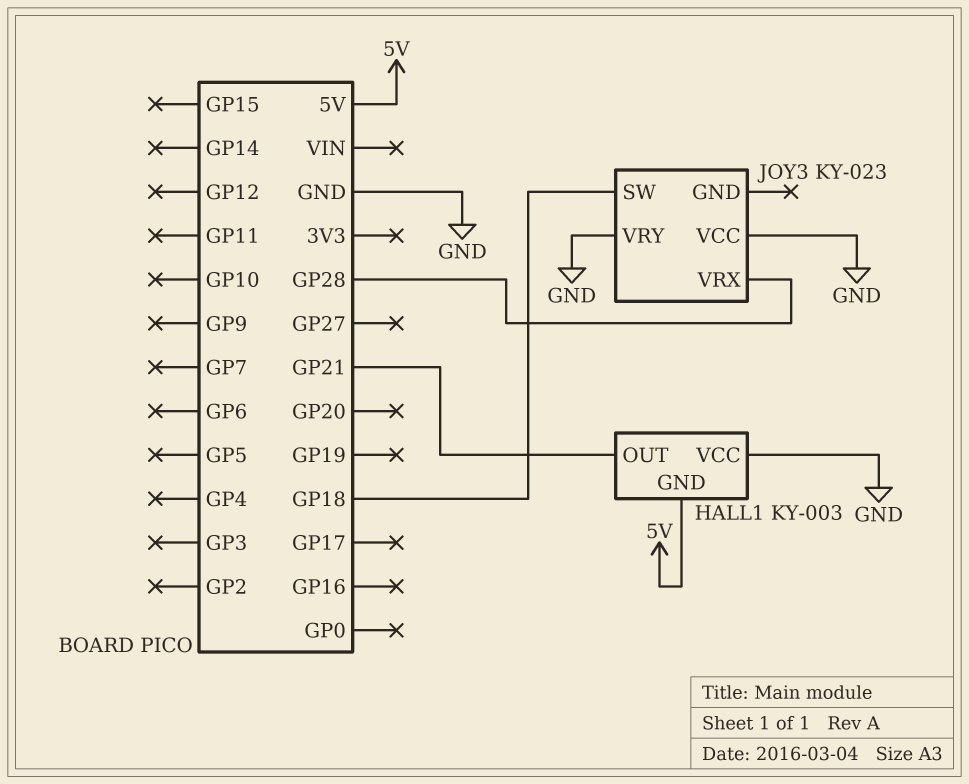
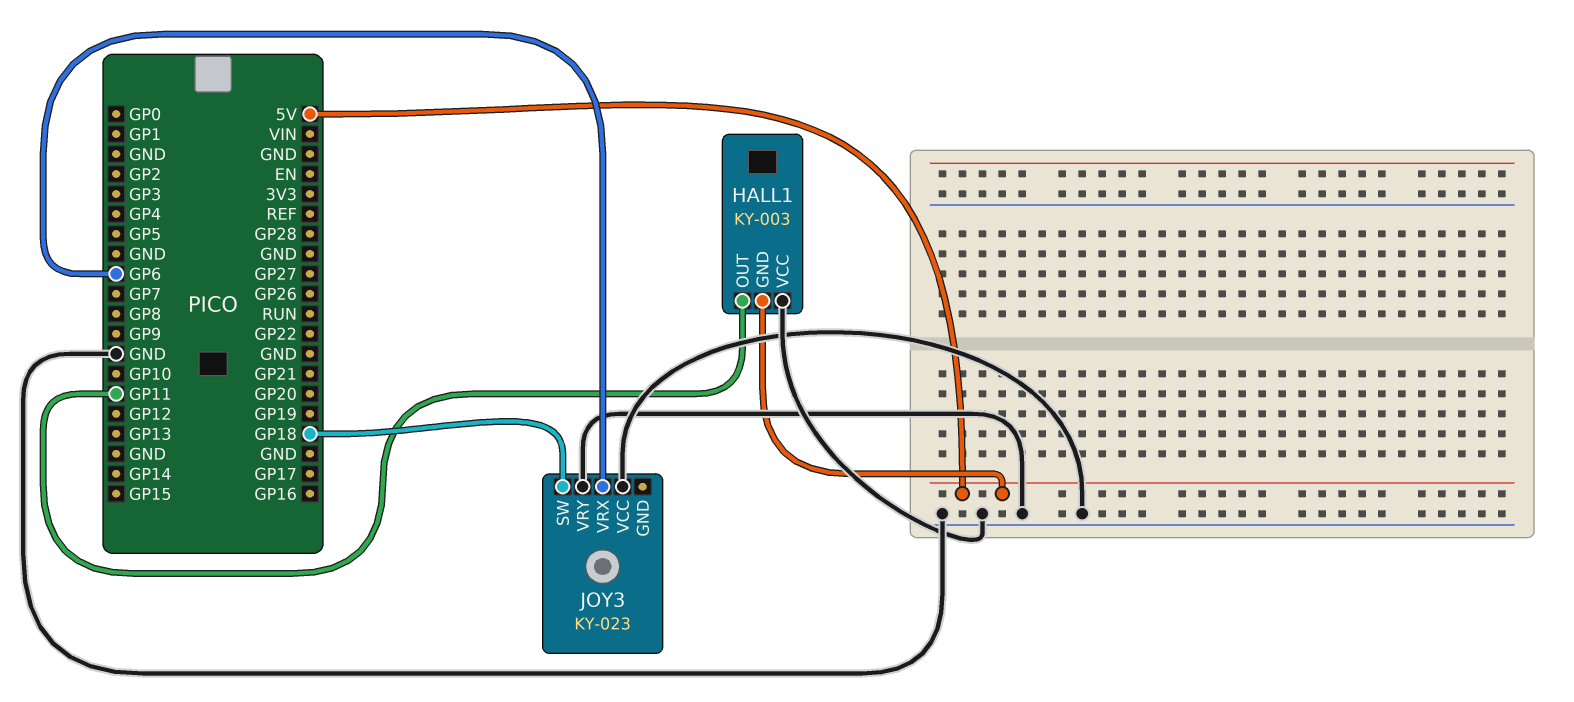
HALL1 pin OUT: GP21 -> GP11
JOY3 pin VRX: GP28 -> GP6

